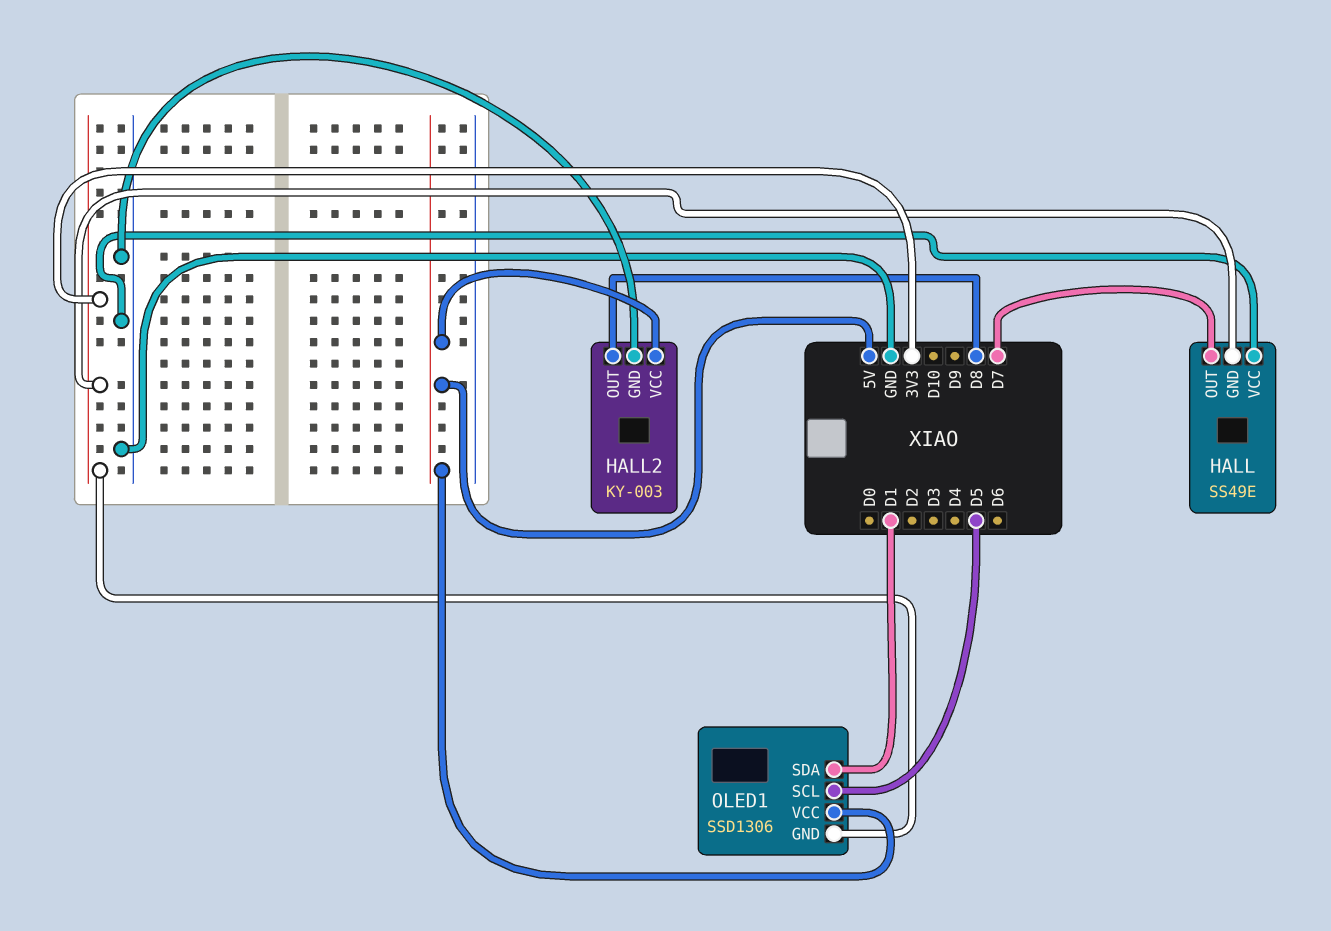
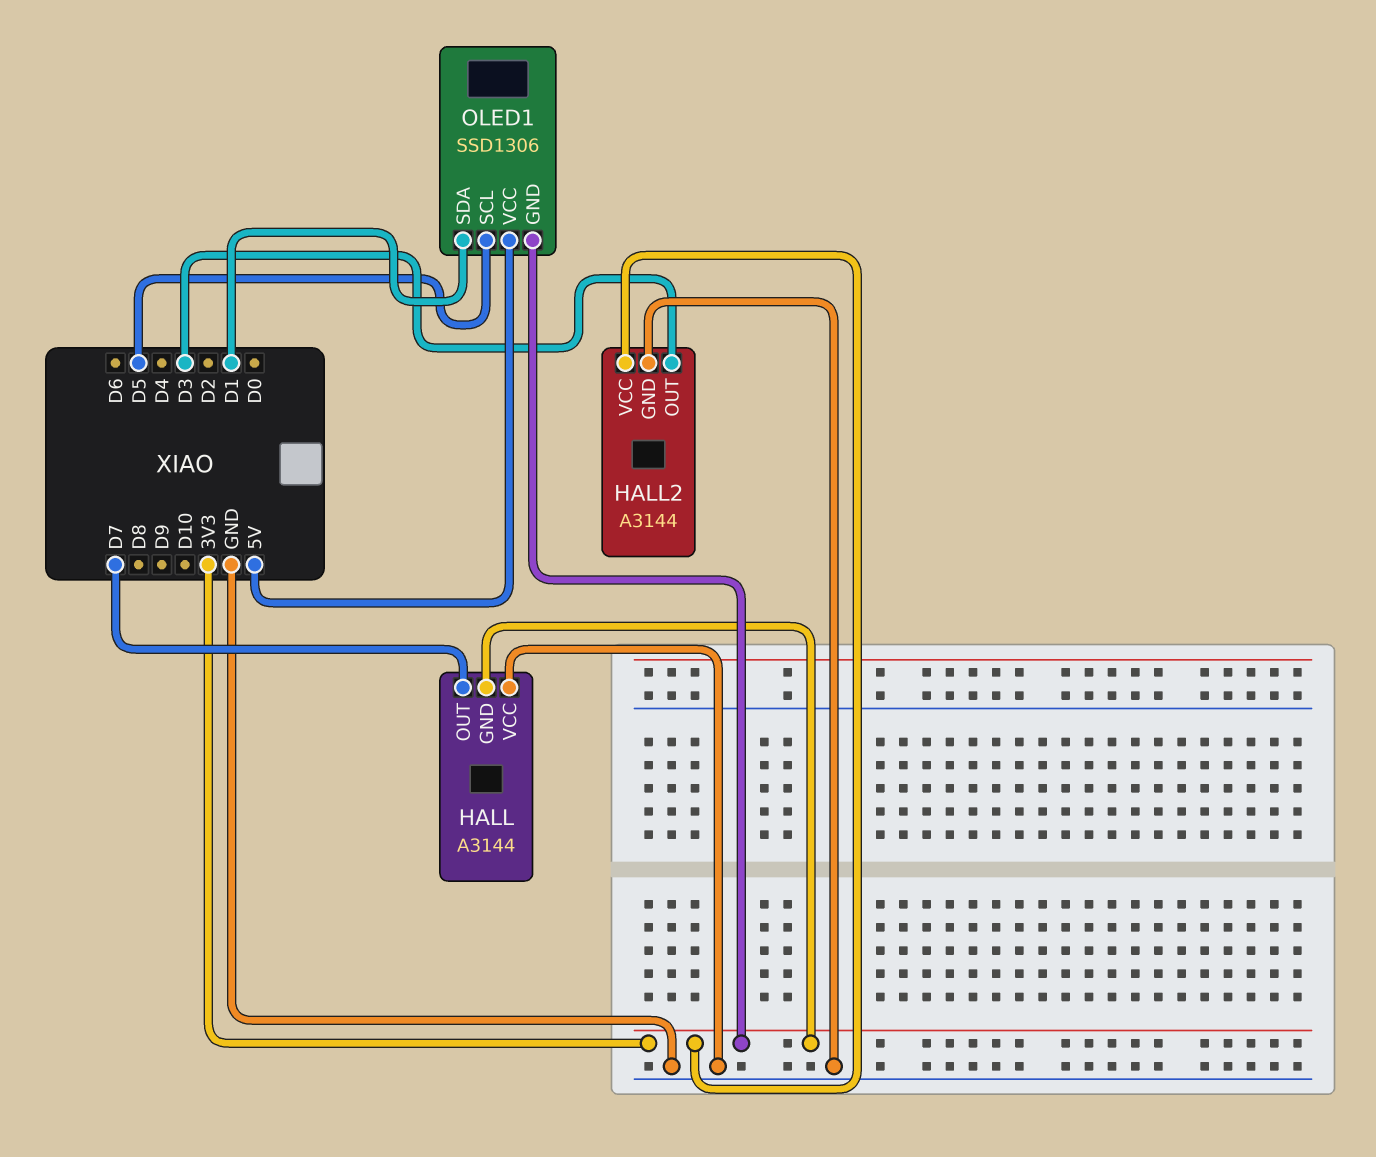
HALL: SS49E -> A3144
HALL2: KY-003 -> A3144
HALL2 pin OUT: D8 -> D3
HALL2 pin VCC: 5V -> 3V3

